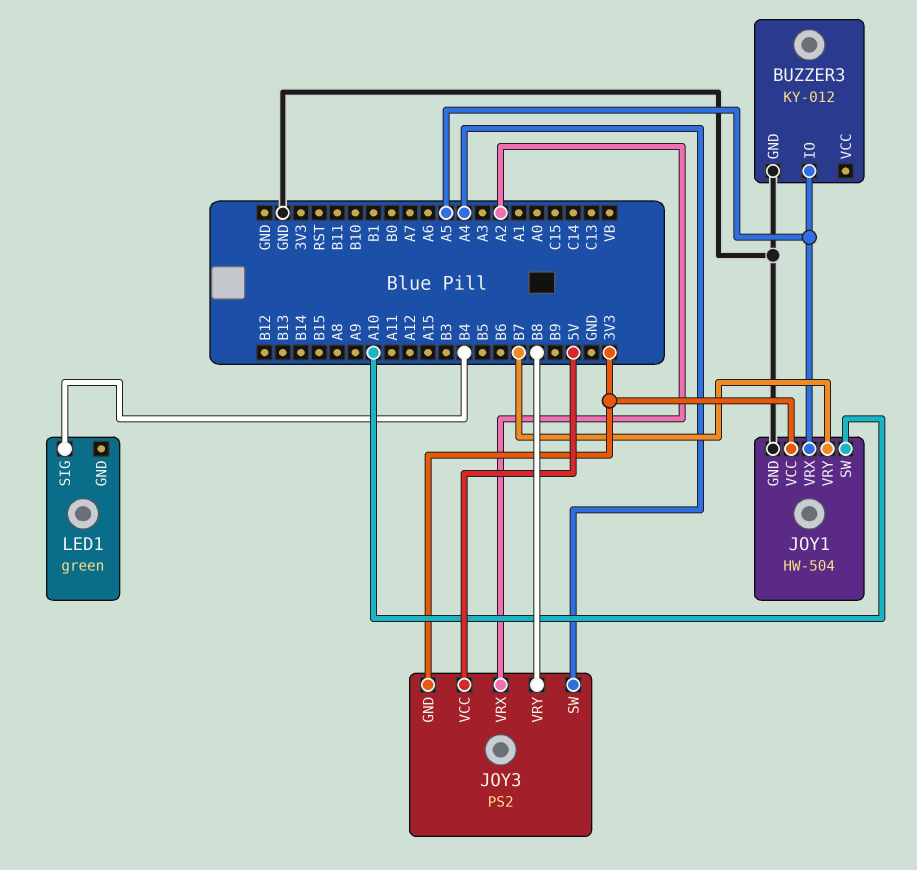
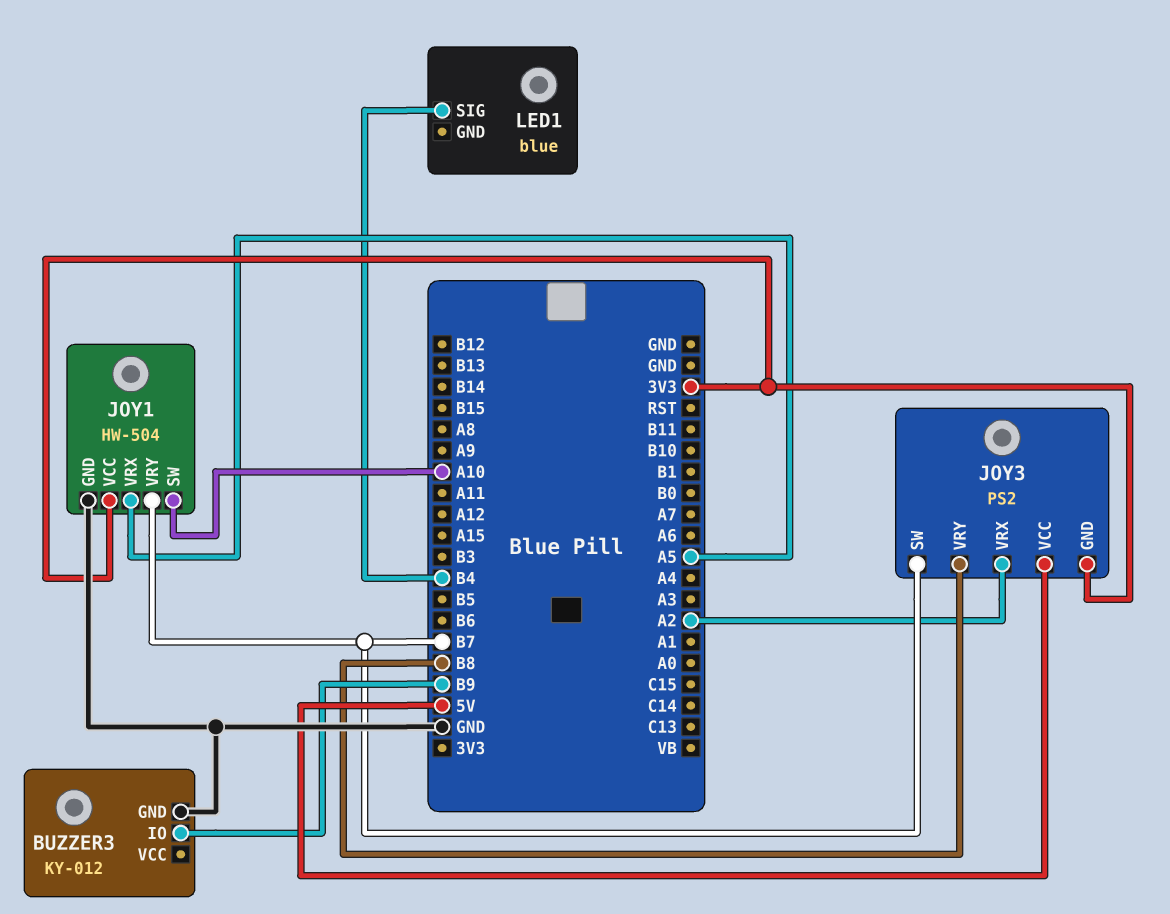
BUZZER3 pin IO: A5 -> B9
JOY3 pin SW: A4 -> B7
LED1: green -> blue

